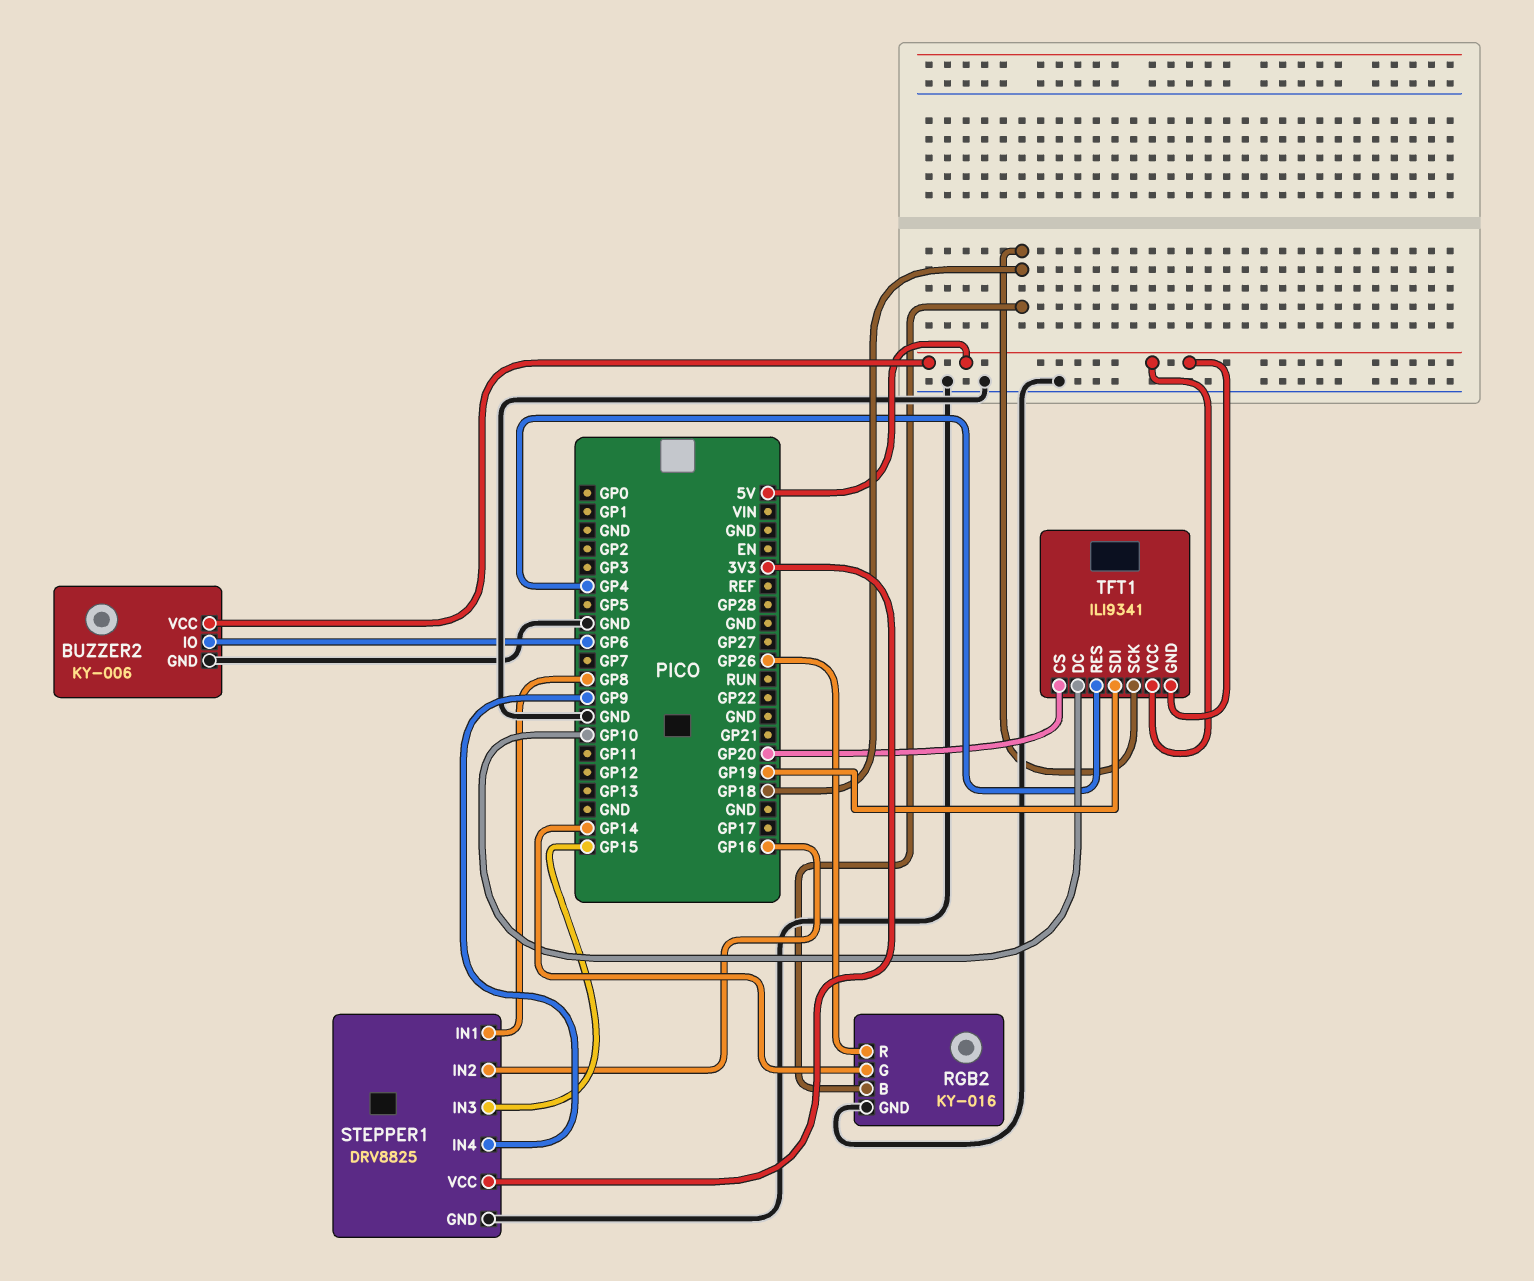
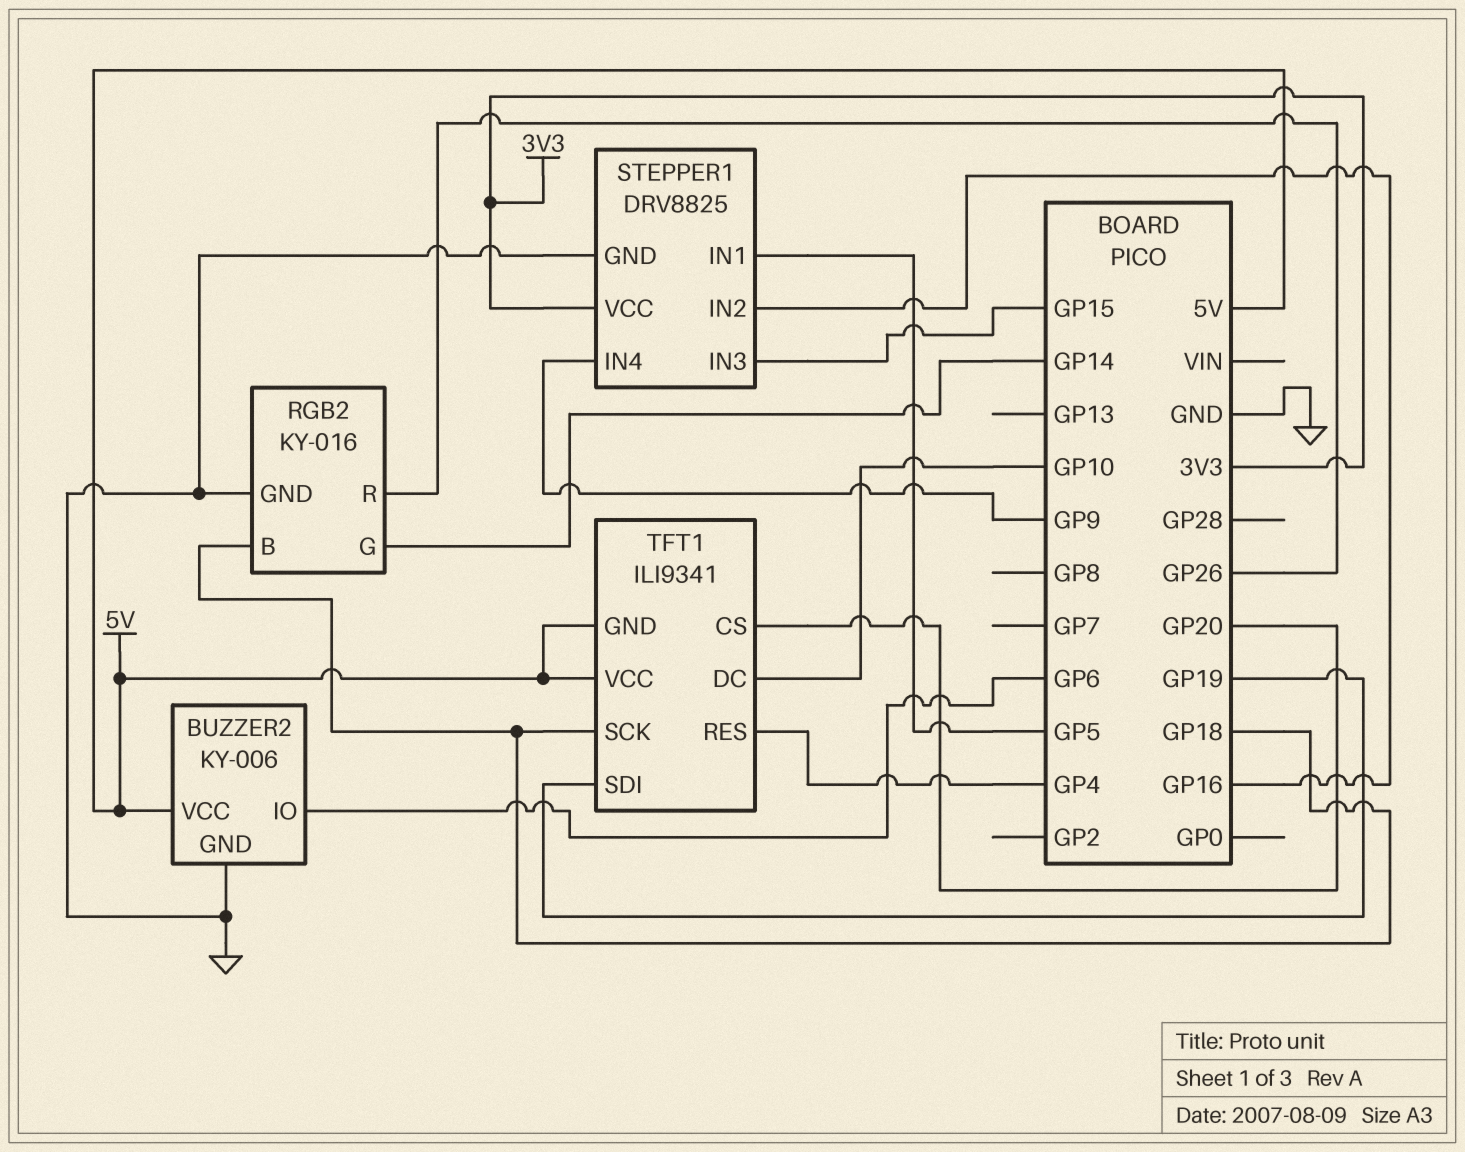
STEPPER1 pin IN1: GP8 -> GP5

